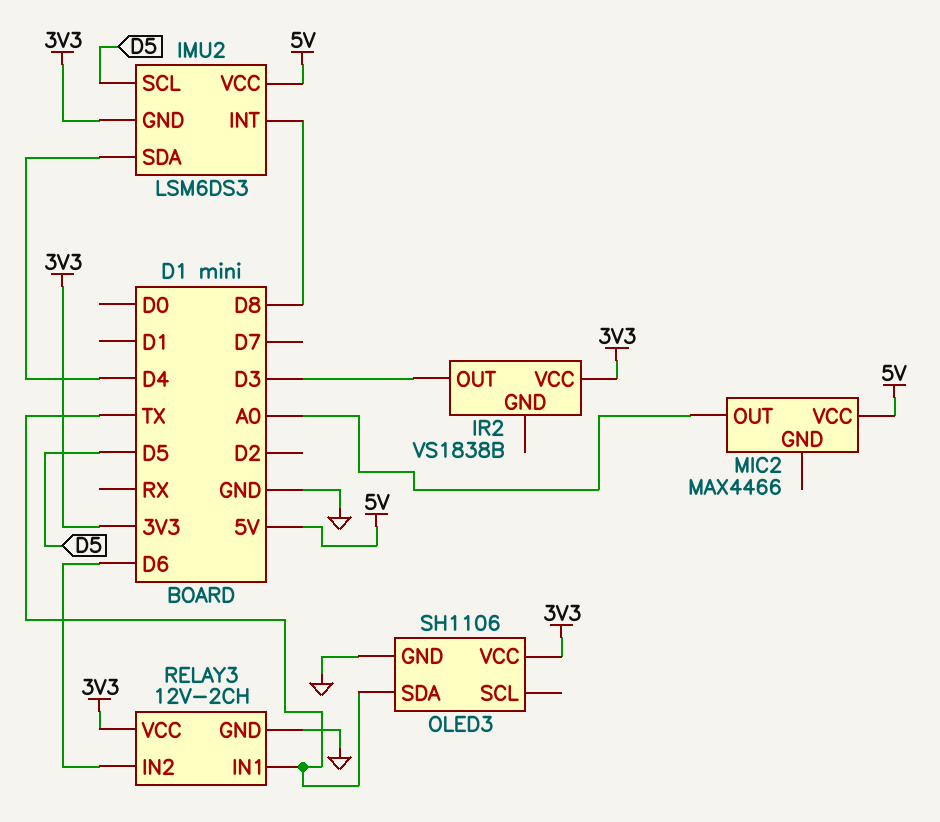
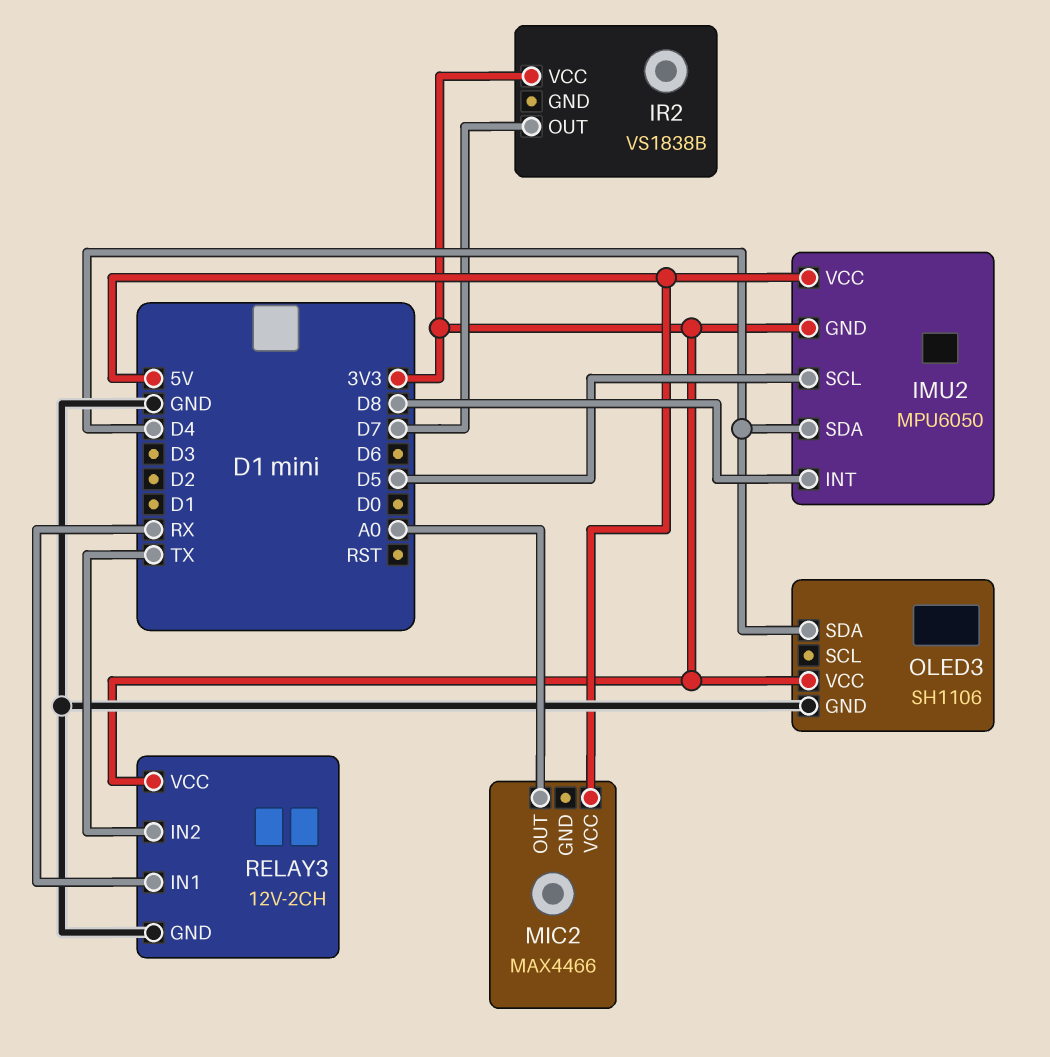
IMU2: LSM6DS3 -> MPU6050
IR2 pin OUT: D3 -> D7
OLED3 pin SDA: TX -> D4
RELAY3 pin IN1: TX -> RX
RELAY3 pin IN2: D6 -> TX

